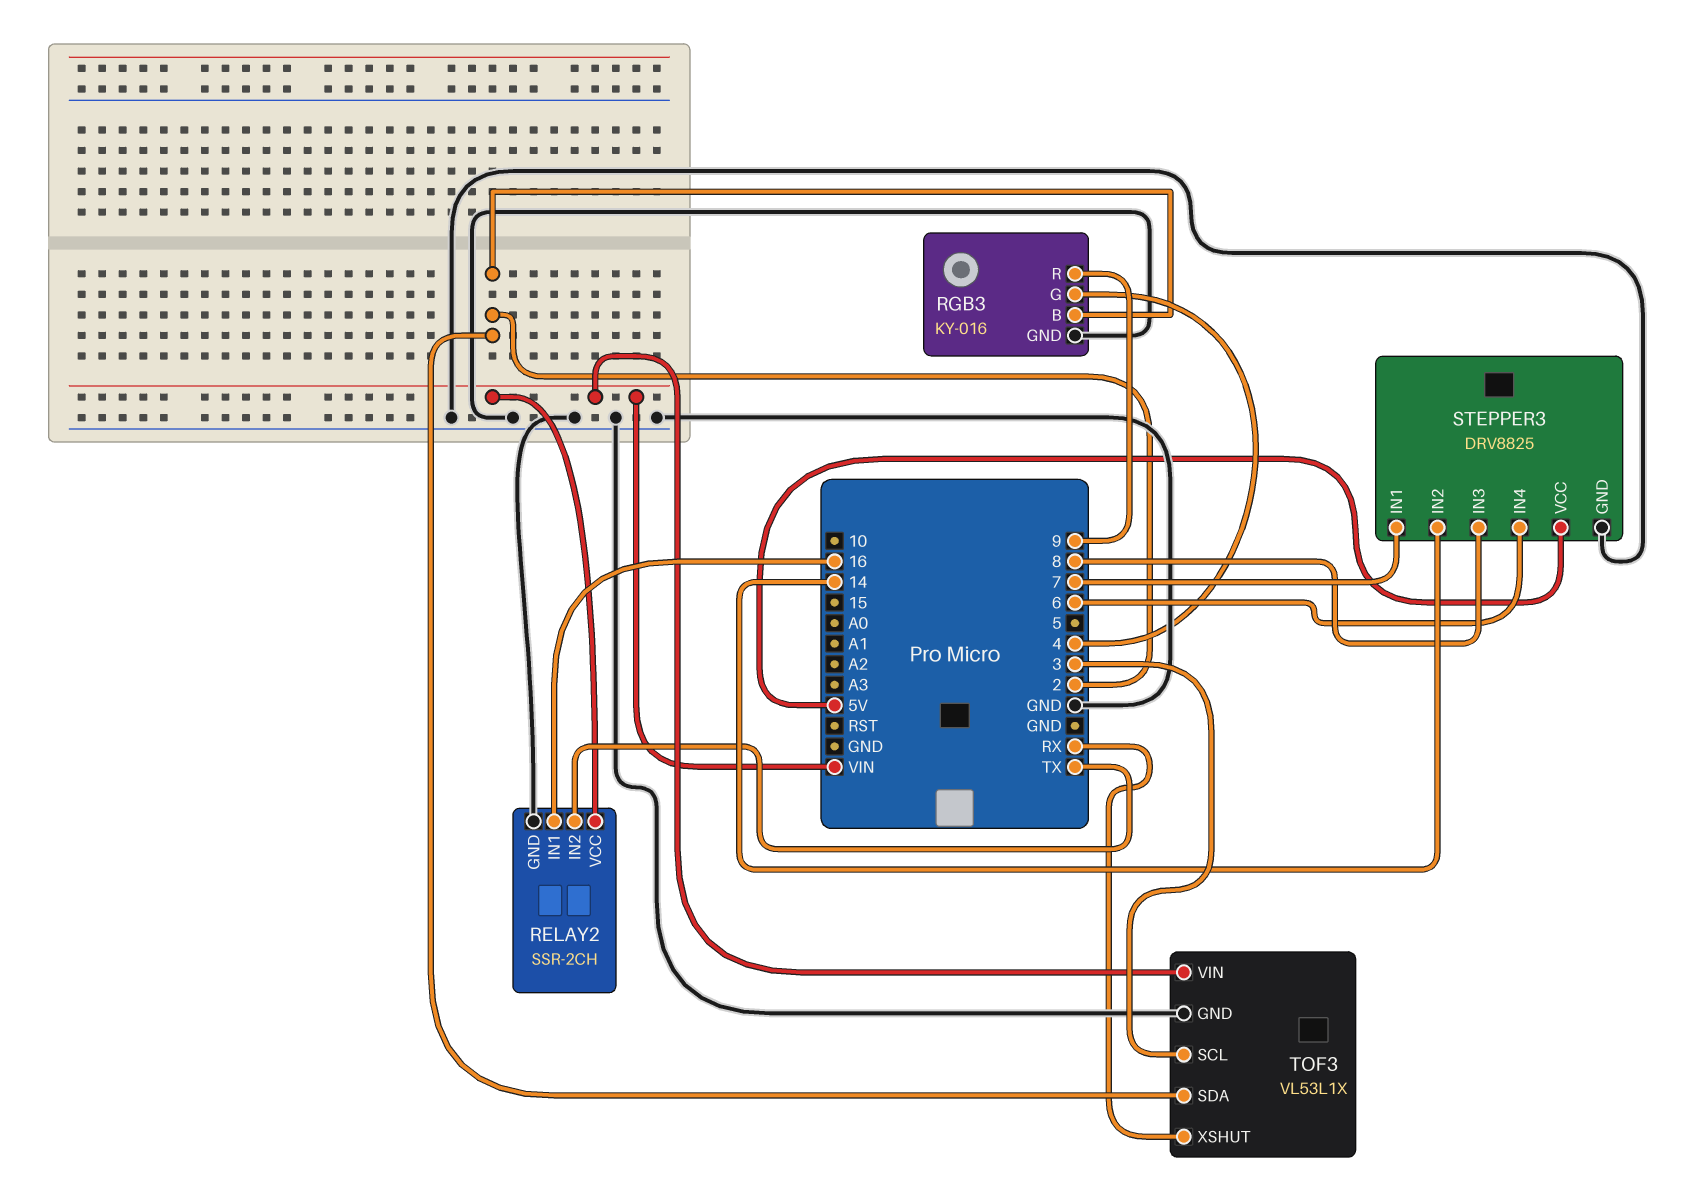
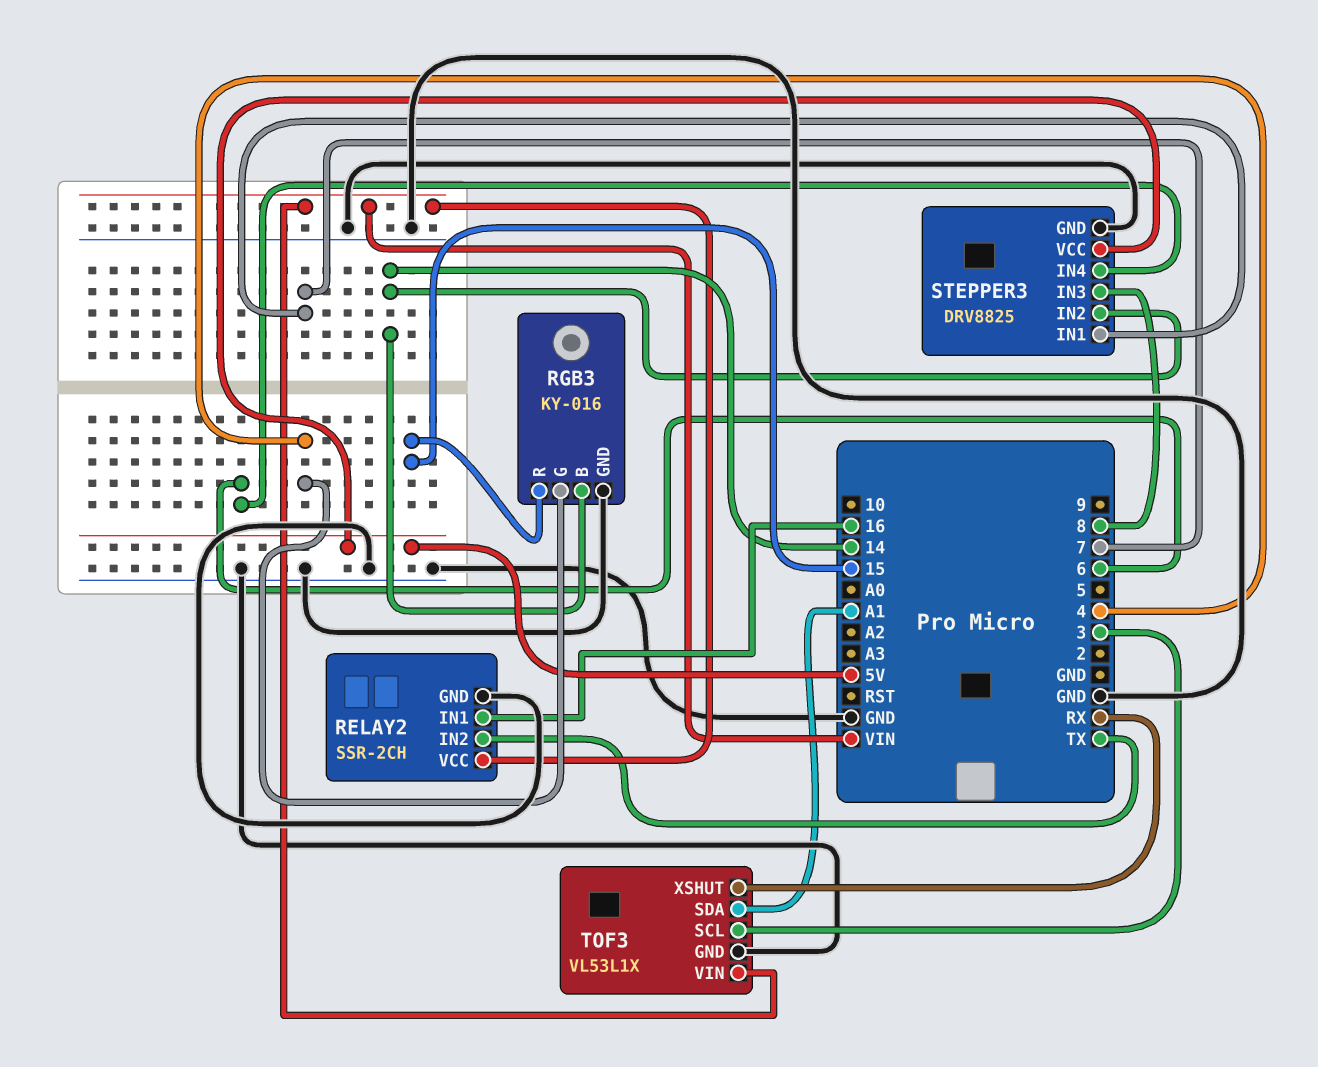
RGB3 pin B: 2 -> 14
RGB3 pin R: 9 -> 15
TOF3 pin SDA: 2 -> A1

